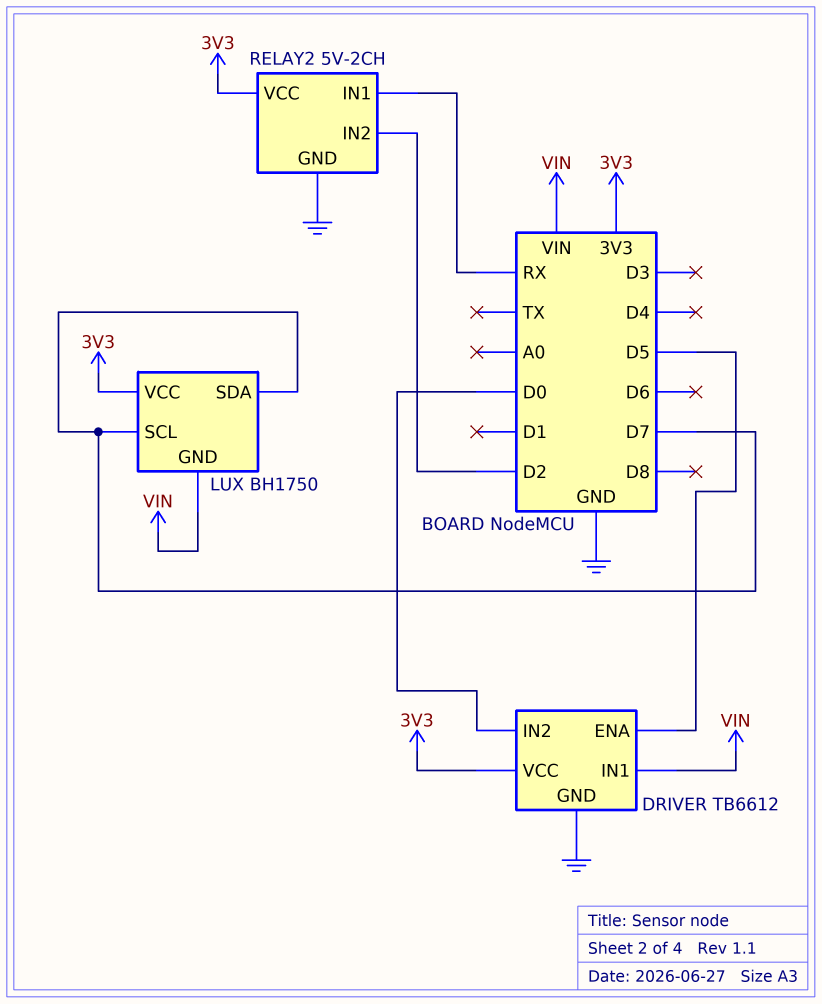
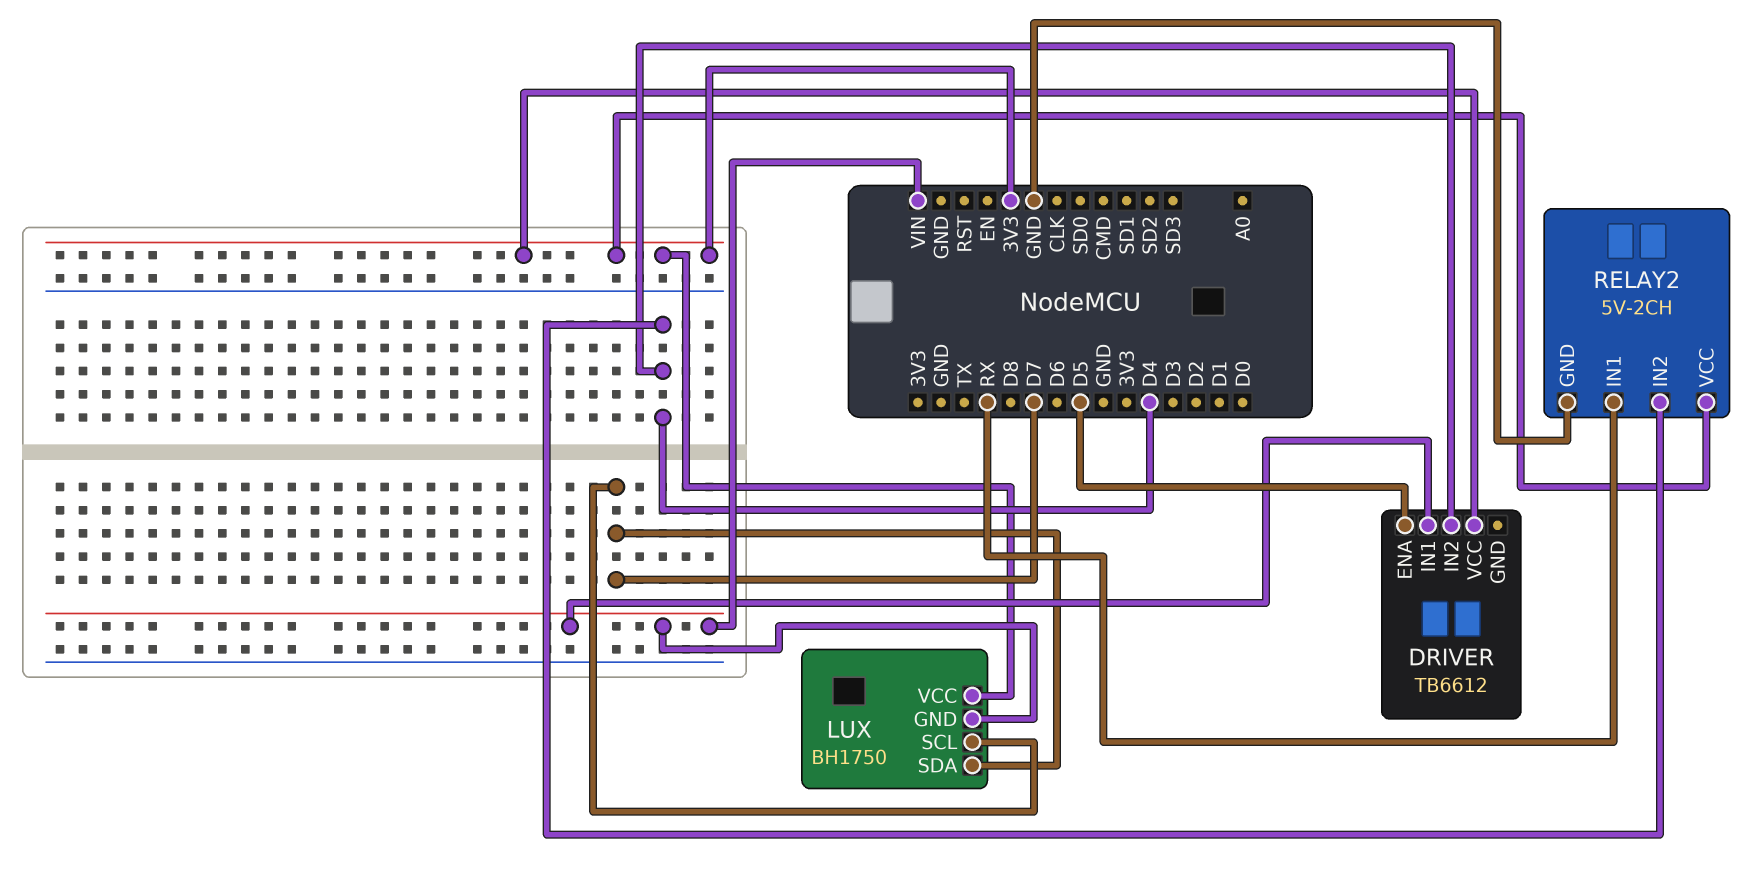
DRIVER pin GND: GND -> none
DRIVER pin IN2: D0 -> D4
RELAY2 pin IN2: D2 -> D4

